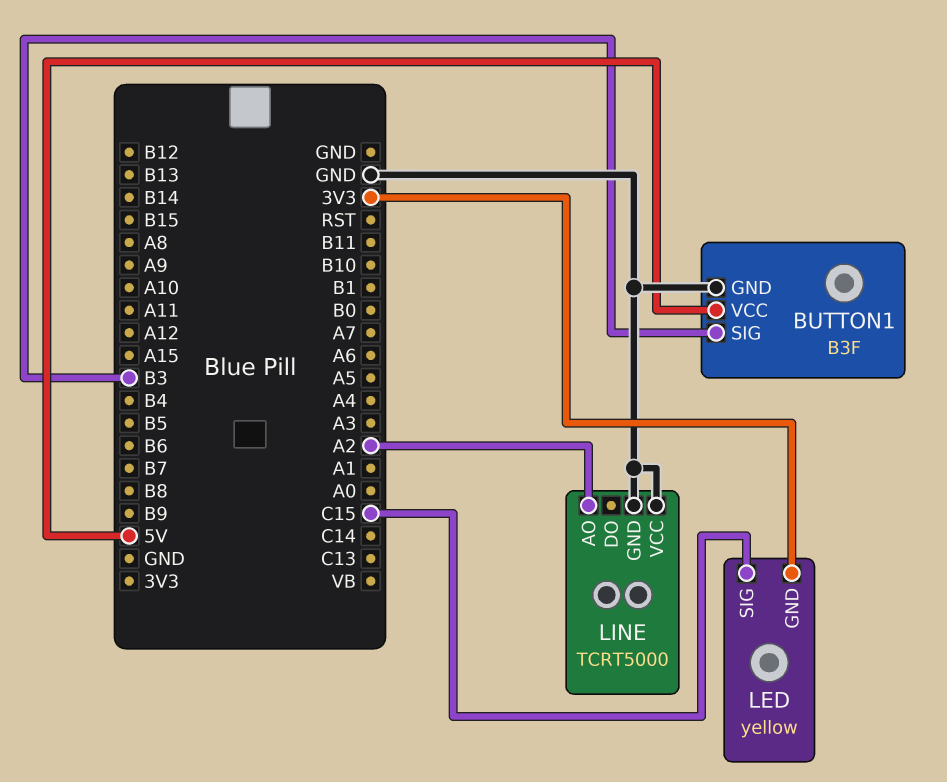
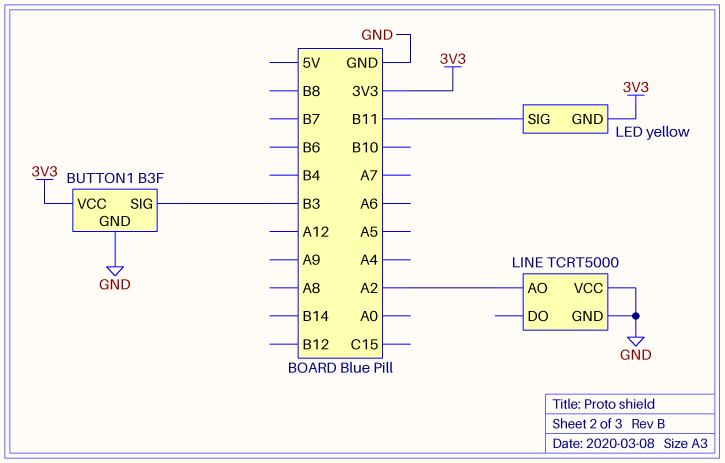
BUTTON1 pin VCC: 5V -> 3V3
LED pin SIG: C15 -> B11

